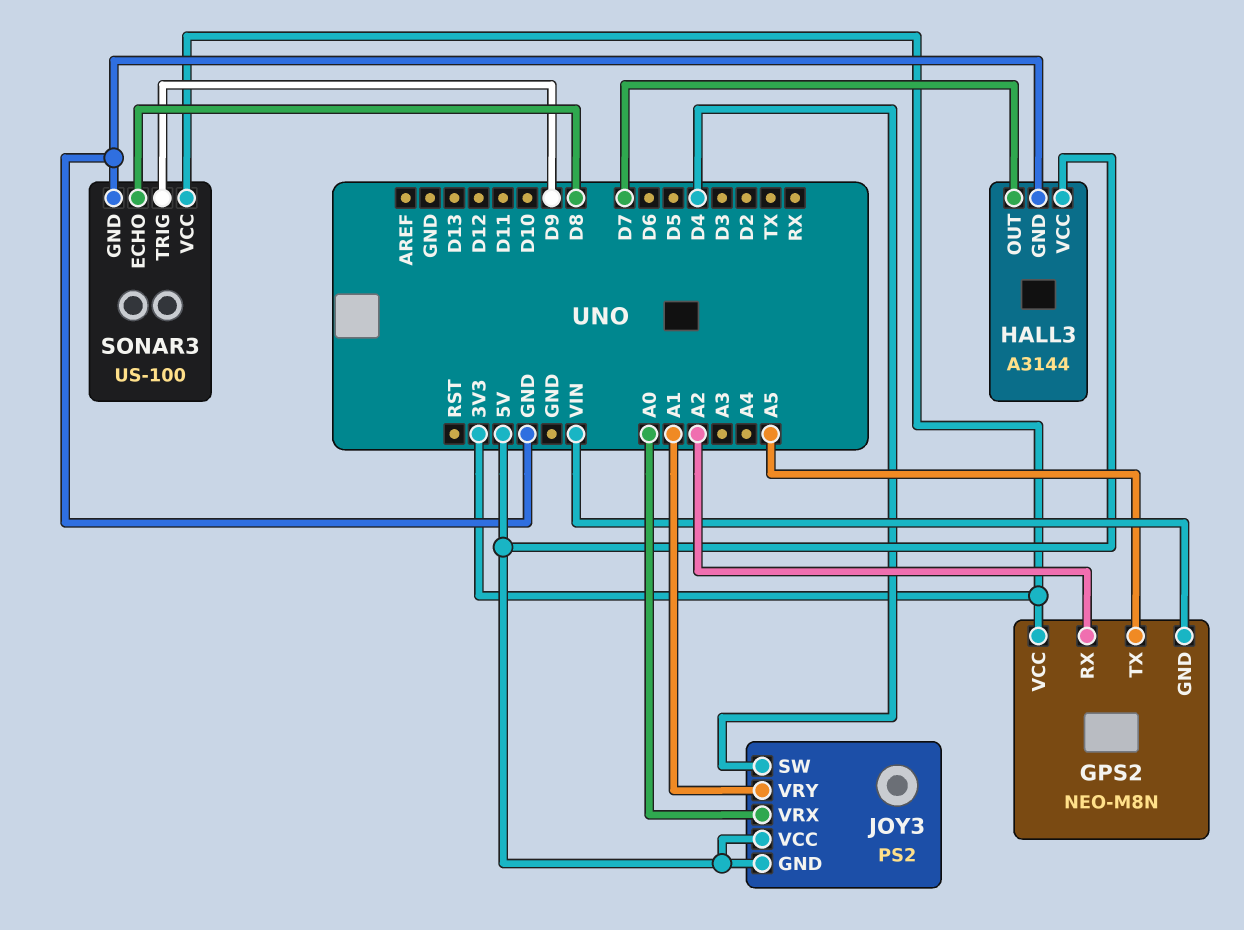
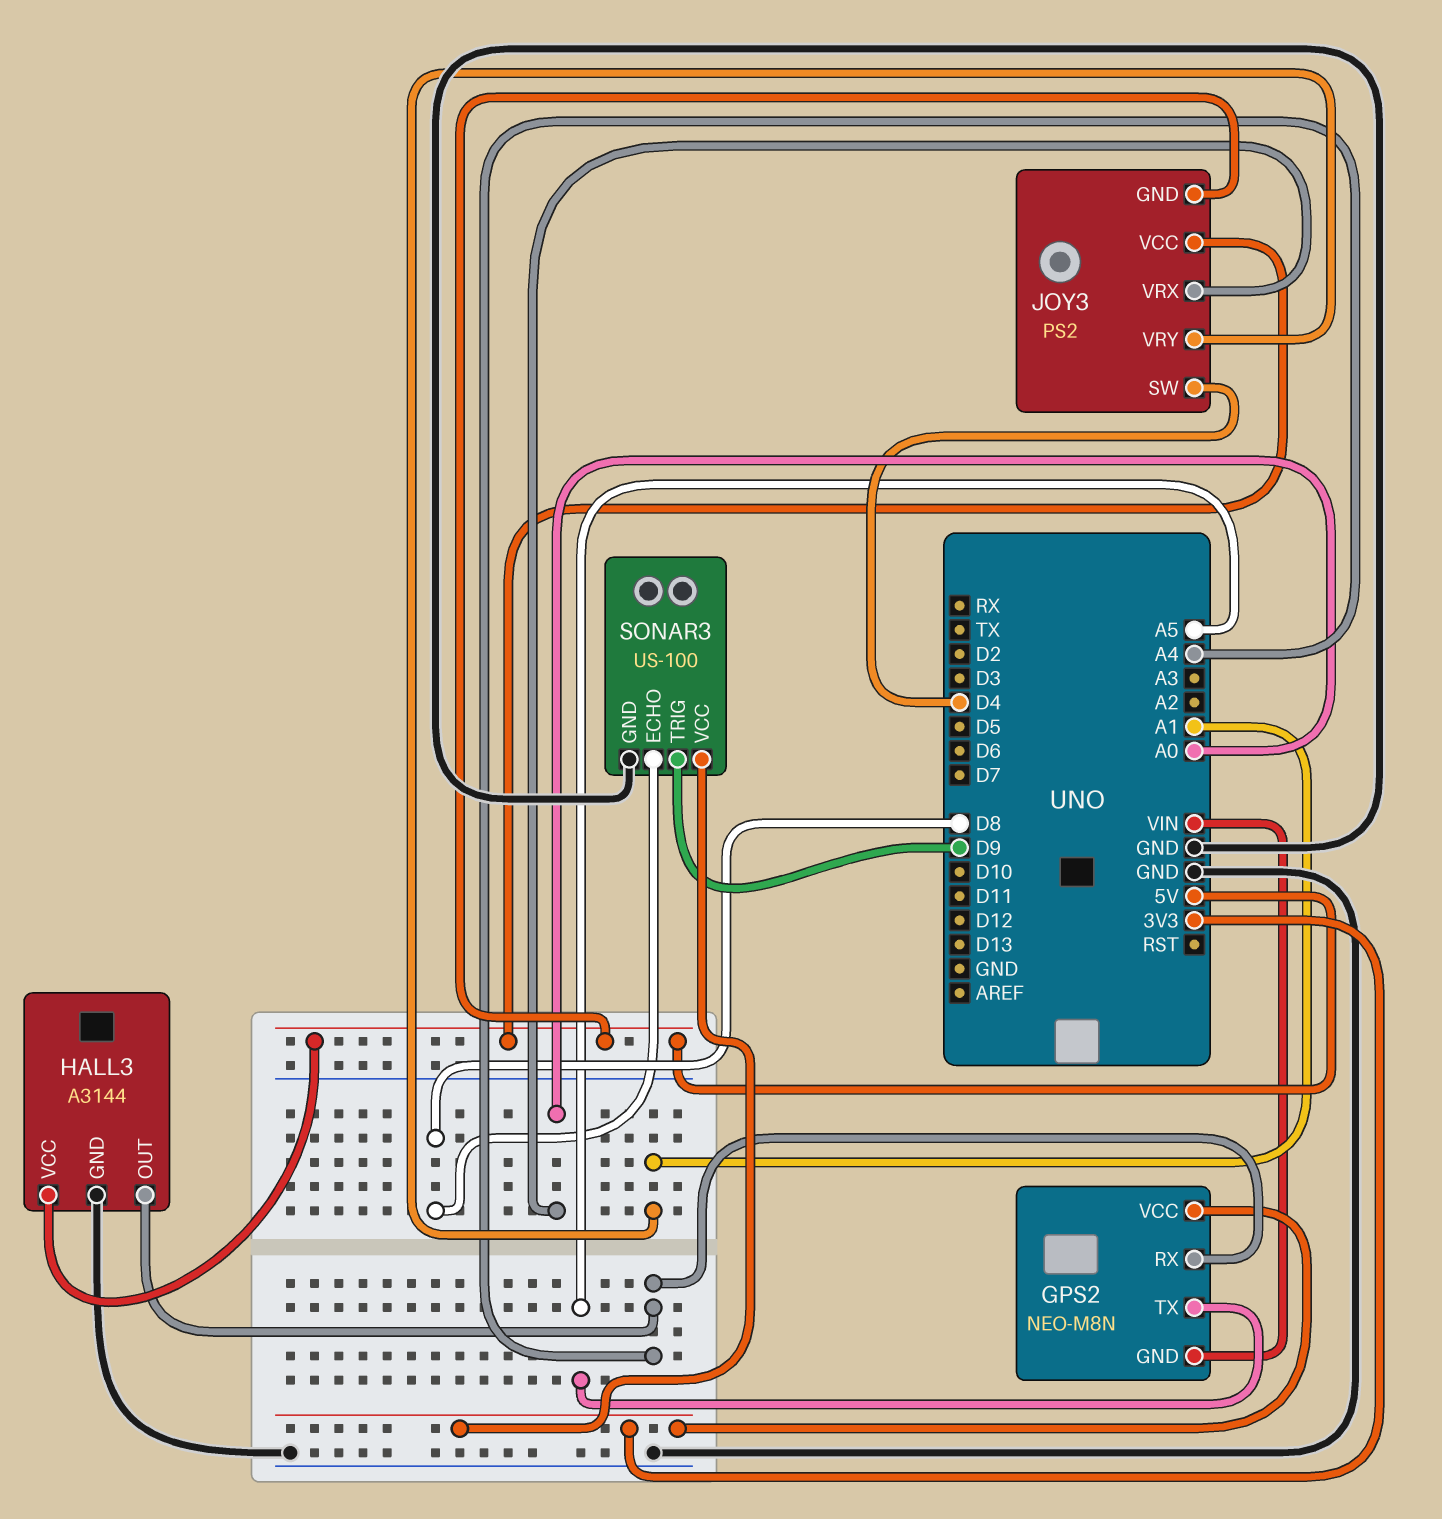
GPS2 pin RX: A2 -> A4
HALL3 pin OUT: D7 -> A4

